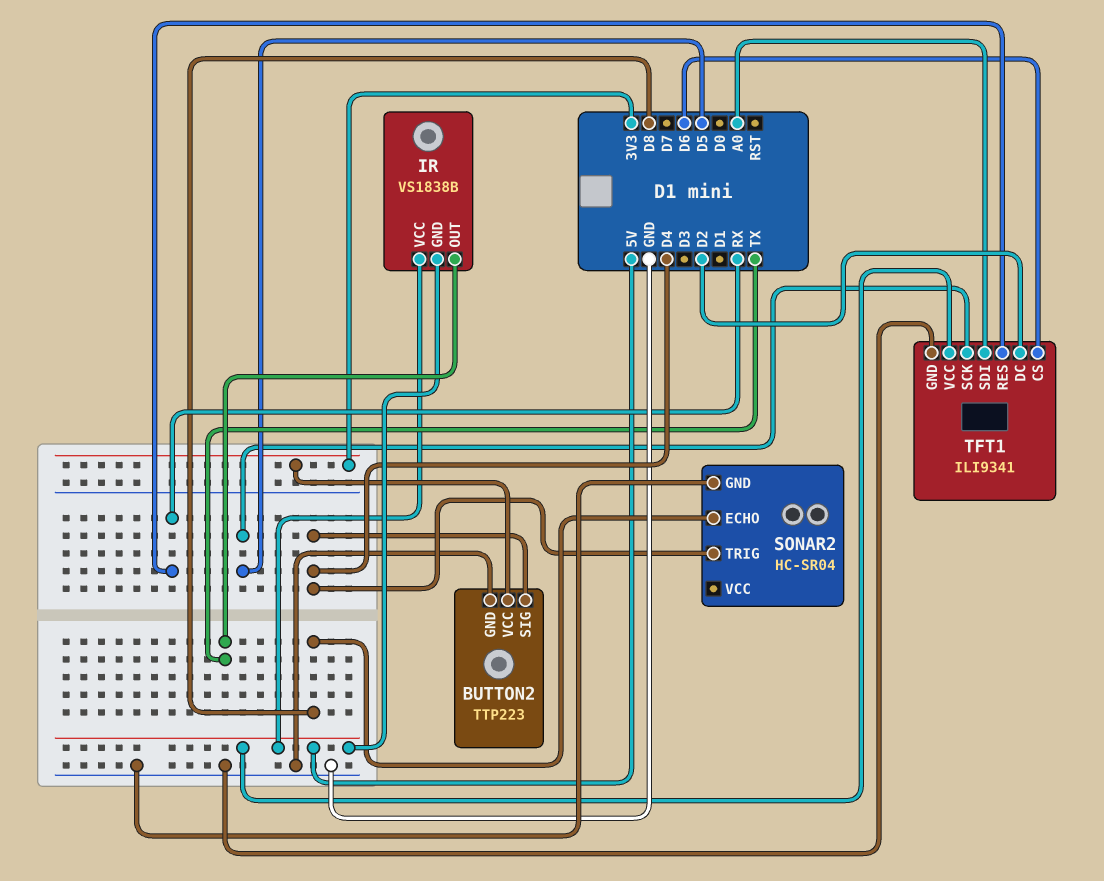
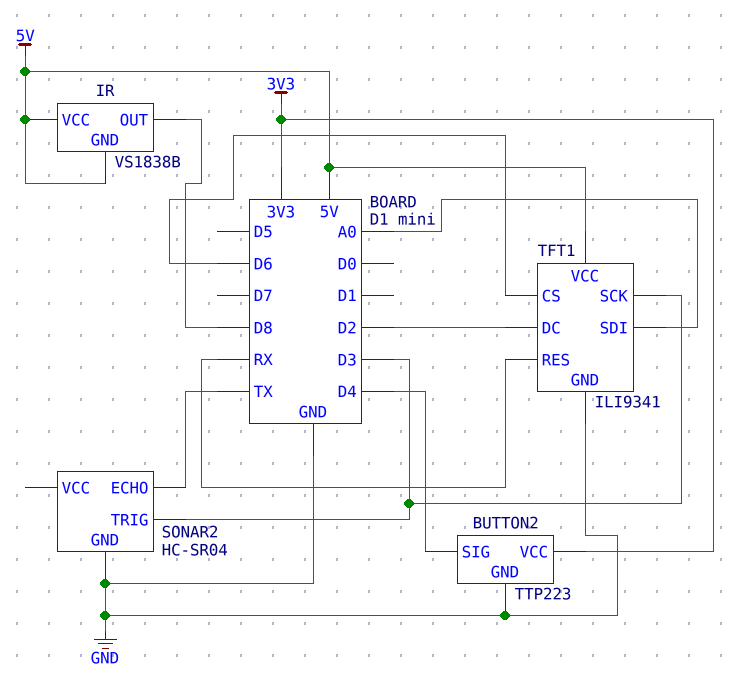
IR pin OUT: TX -> D8
SONAR2 pin ECHO: D8 -> TX
SONAR2 pin TRIG: D4 -> D3
TFT1 pin SCK: D5 -> D3

